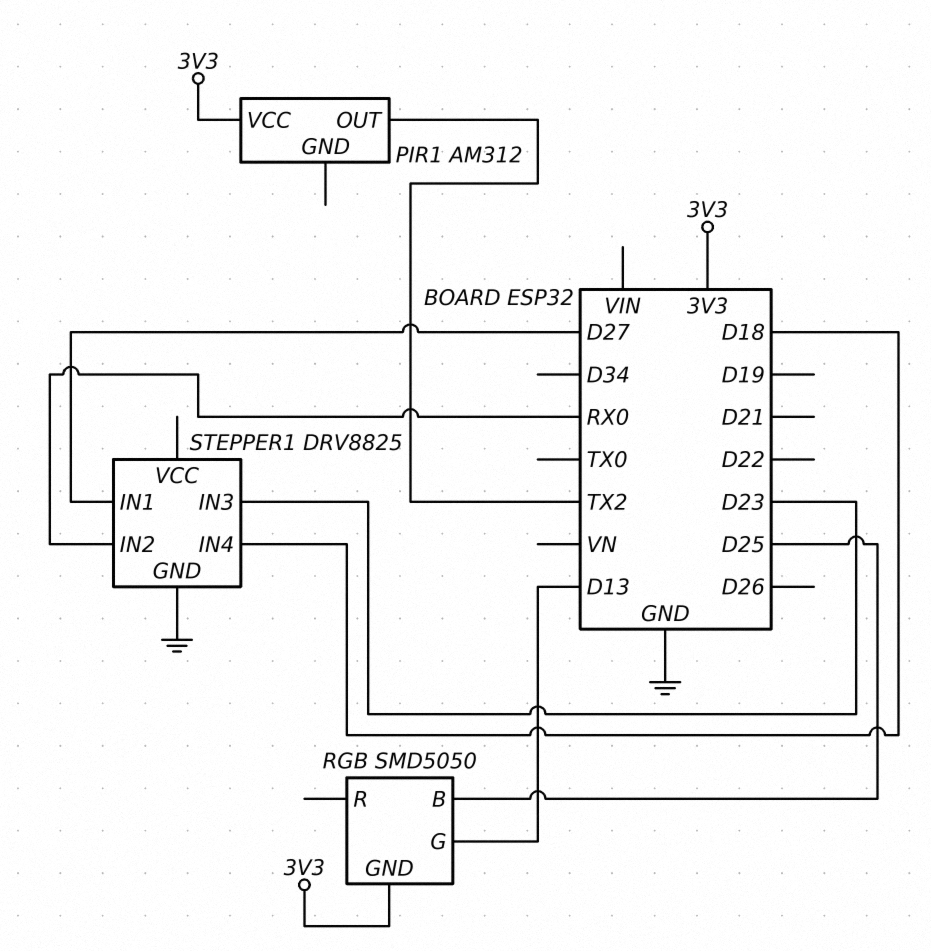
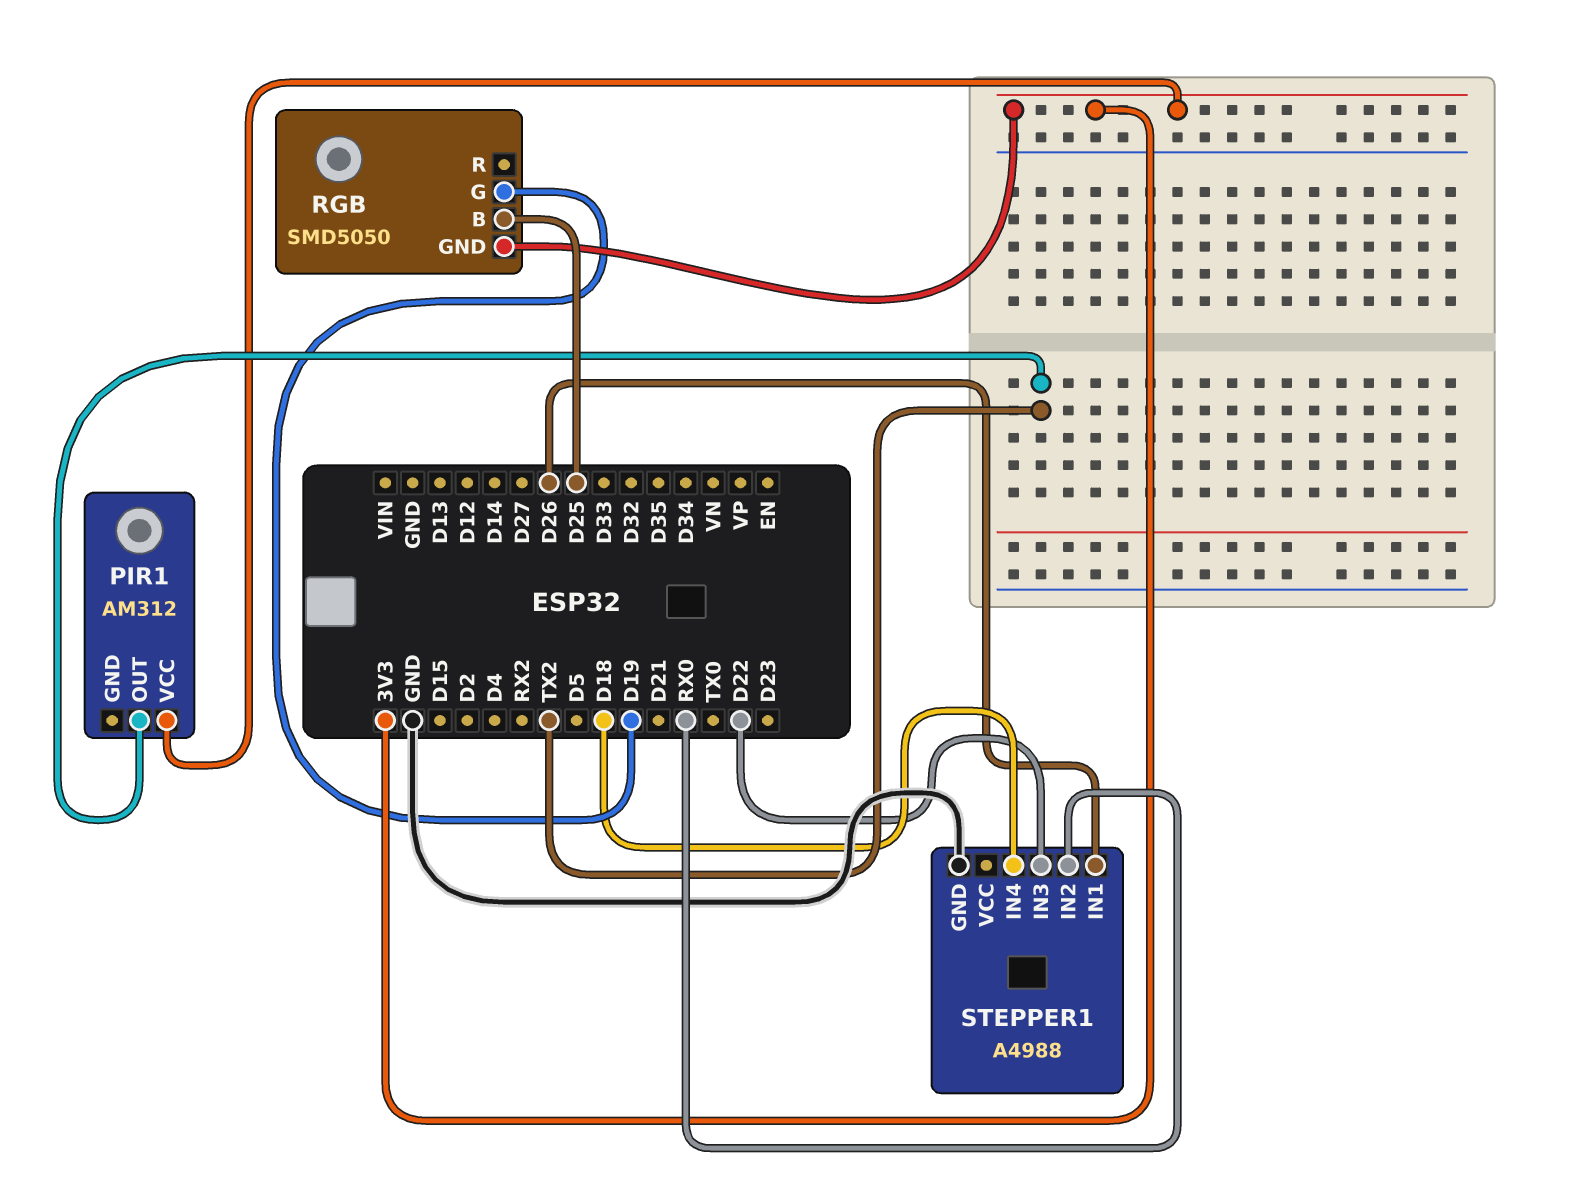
RGB pin G: D13 -> D19
STEPPER1: DRV8825 -> A4988
STEPPER1 pin IN1: D27 -> D26
STEPPER1 pin IN3: D23 -> D22

